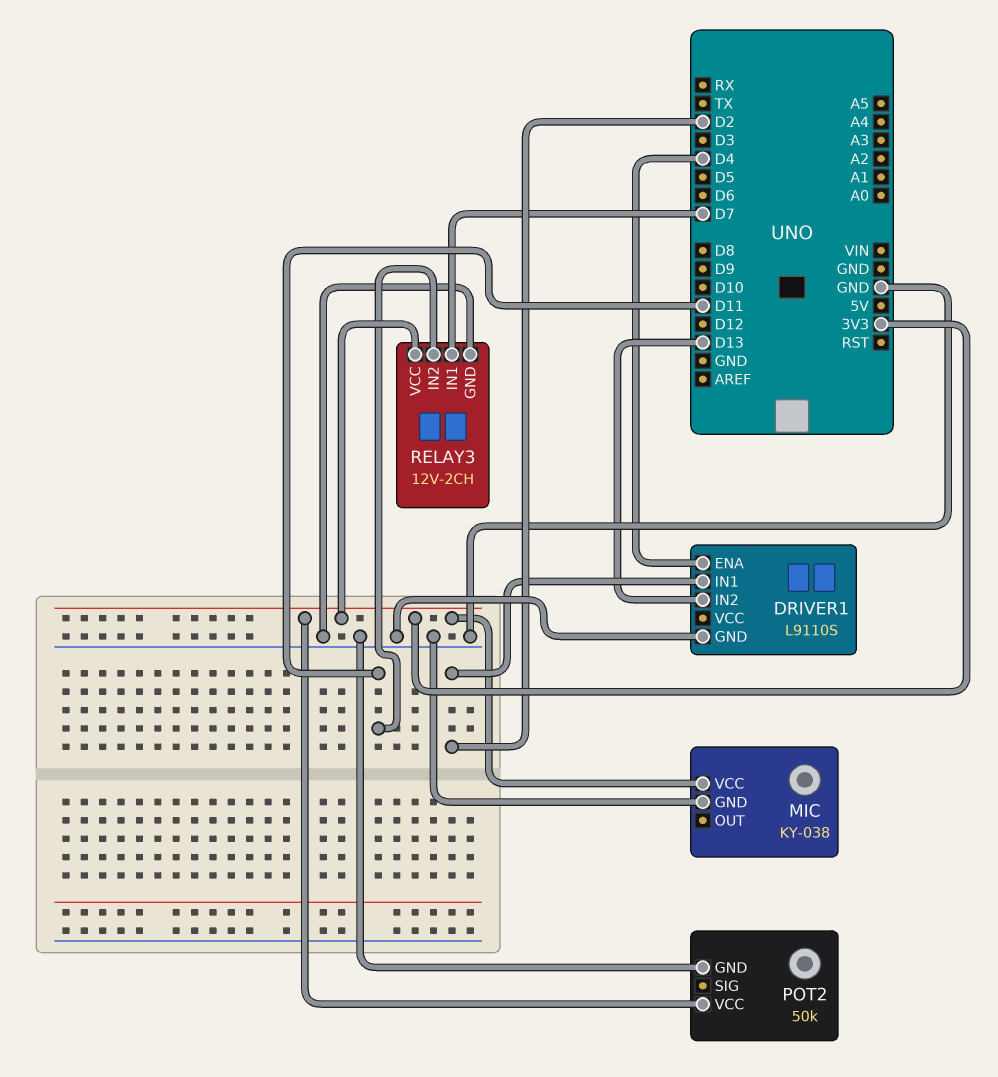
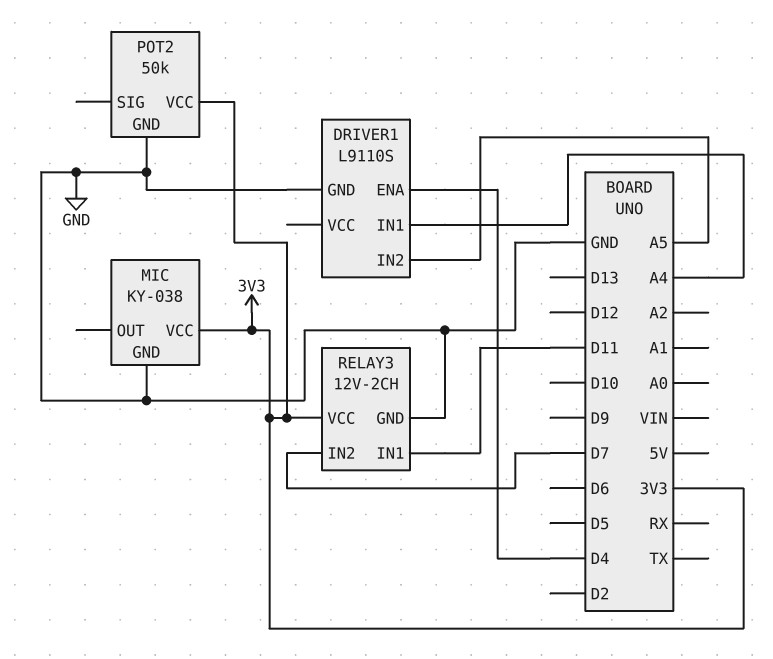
DRIVER1 pin IN1: D2 -> A4
DRIVER1 pin IN2: D13 -> A5
RELAY3 pin IN1: D7 -> D11
RELAY3 pin IN2: D11 -> D7

